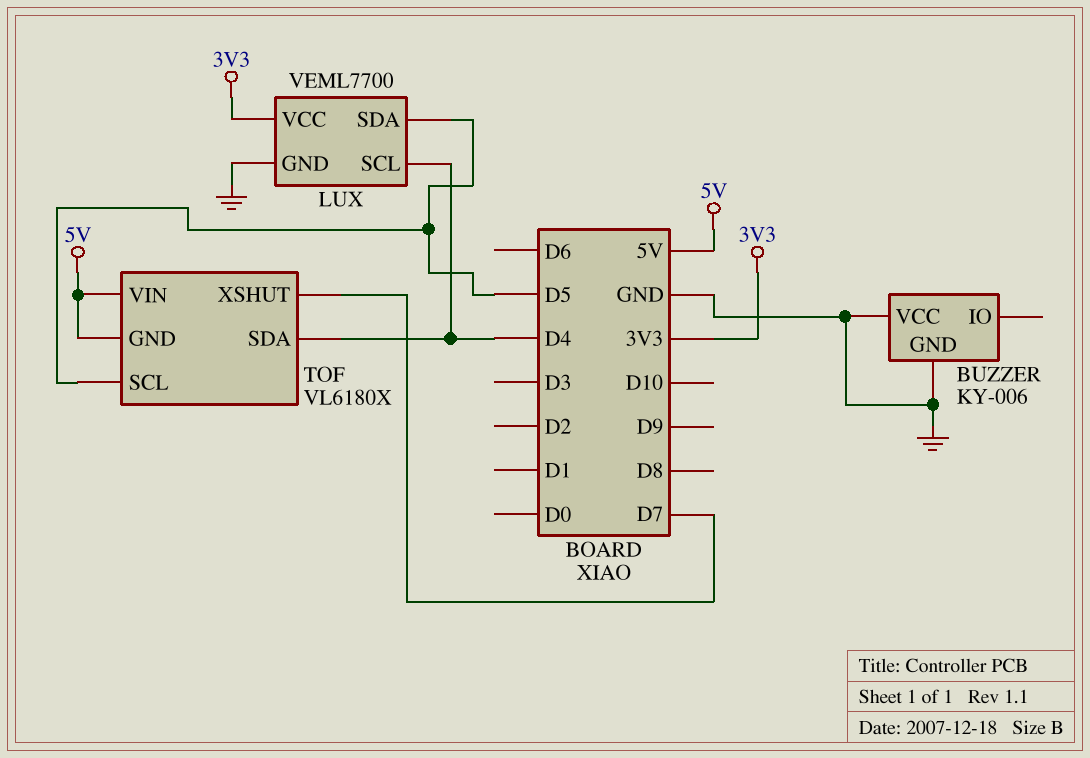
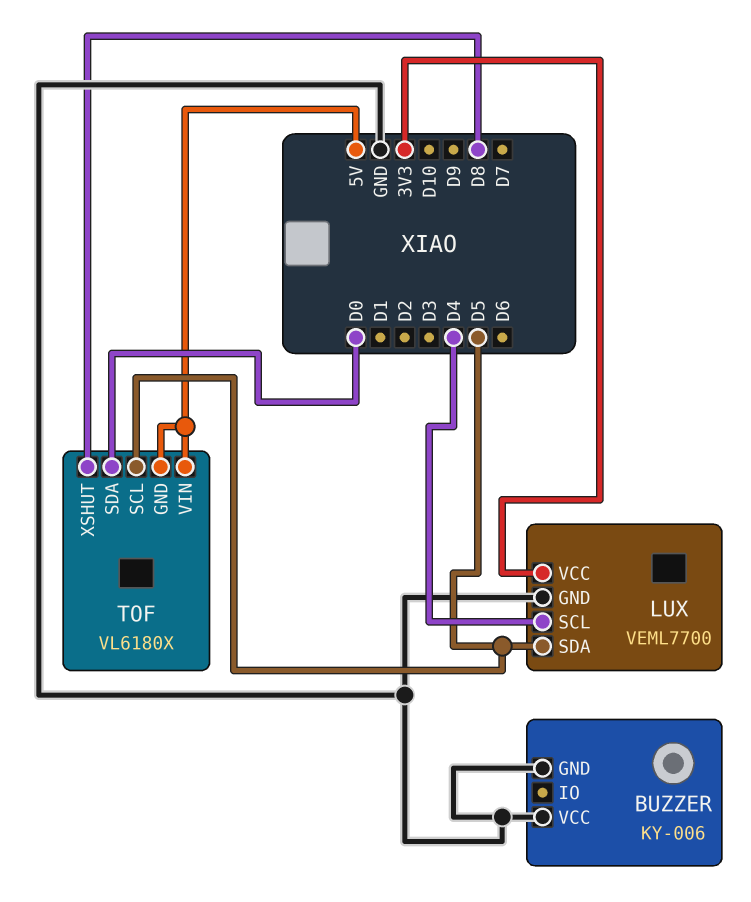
TOF pin SDA: D4 -> D0
TOF pin XSHUT: D7 -> D8

